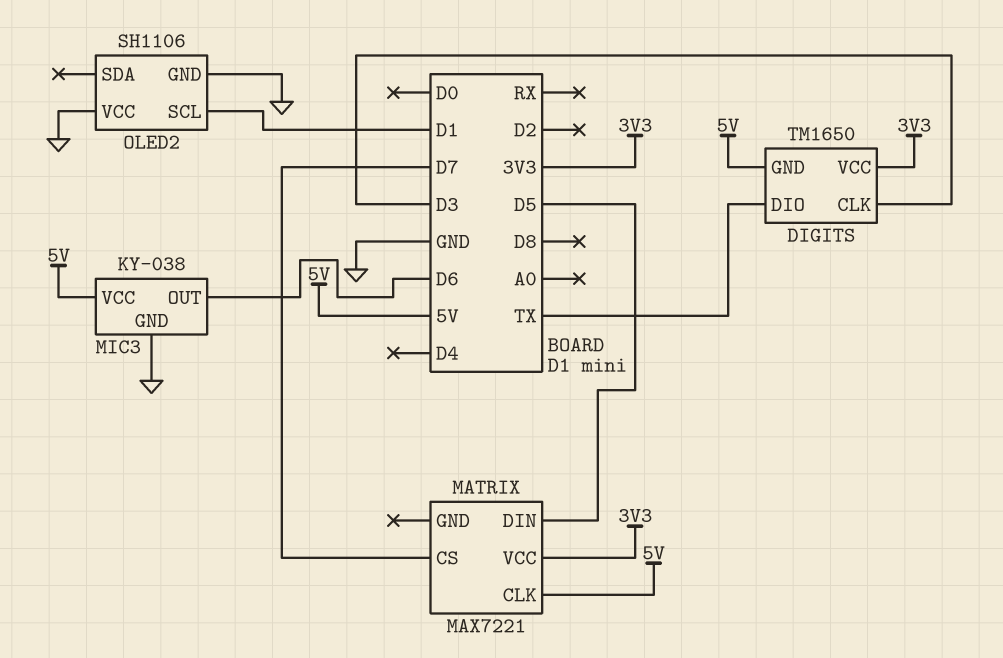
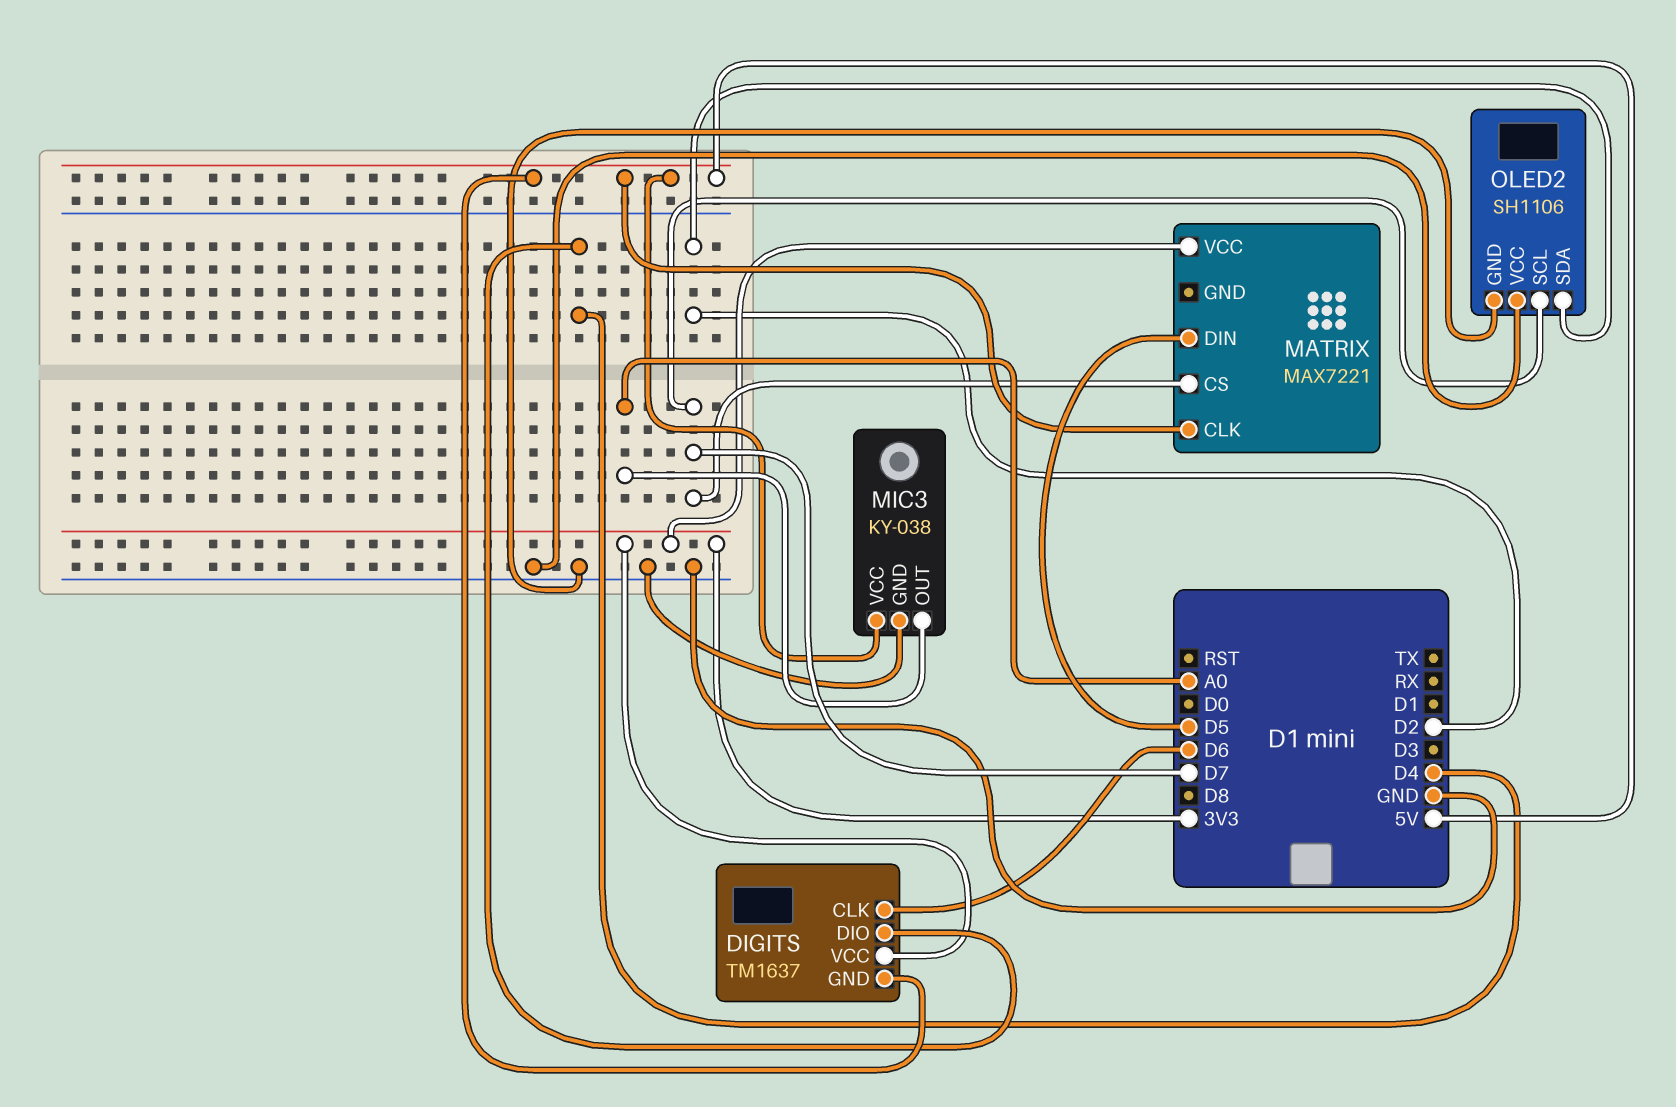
DIGITS: TM1650 -> TM1637
DIGITS pin CLK: D3 -> D6
DIGITS pin DIO: TX -> D4
MIC3 pin OUT: D6 -> A0
OLED2 pin SCL: D1 -> D7
OLED2 pin SDA: none -> D2

